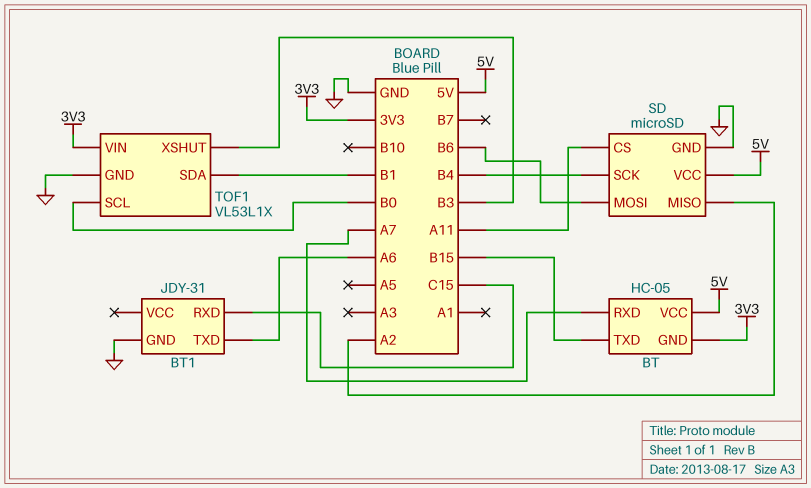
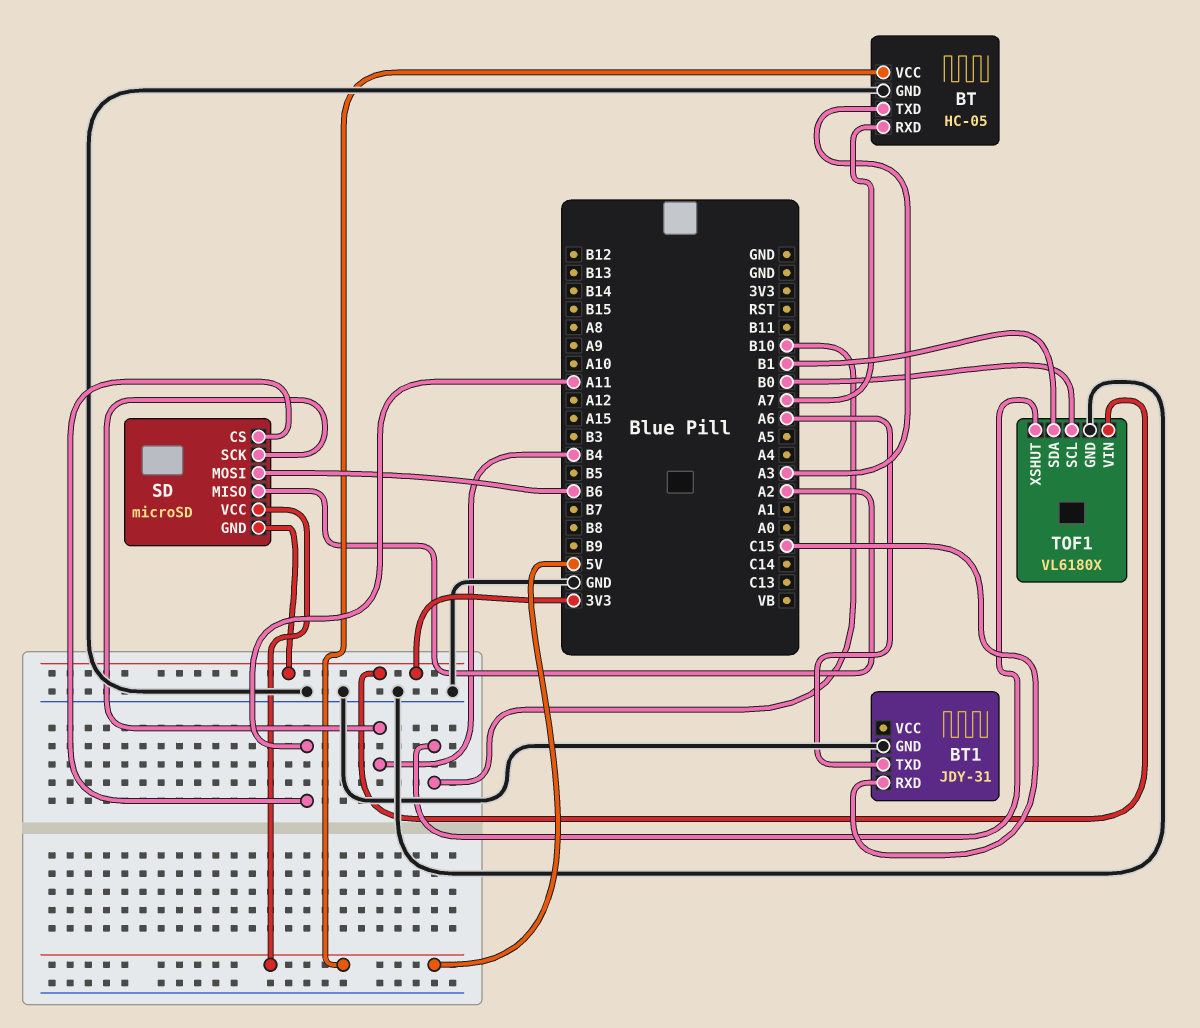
BT pin GND: 3V3 -> GND
BT pin TXD: B15 -> A3
SD pin GND: GND -> 3V3
TOF1: VL53L1X -> VL6180X
TOF1 pin XSHUT: B3 -> B10

